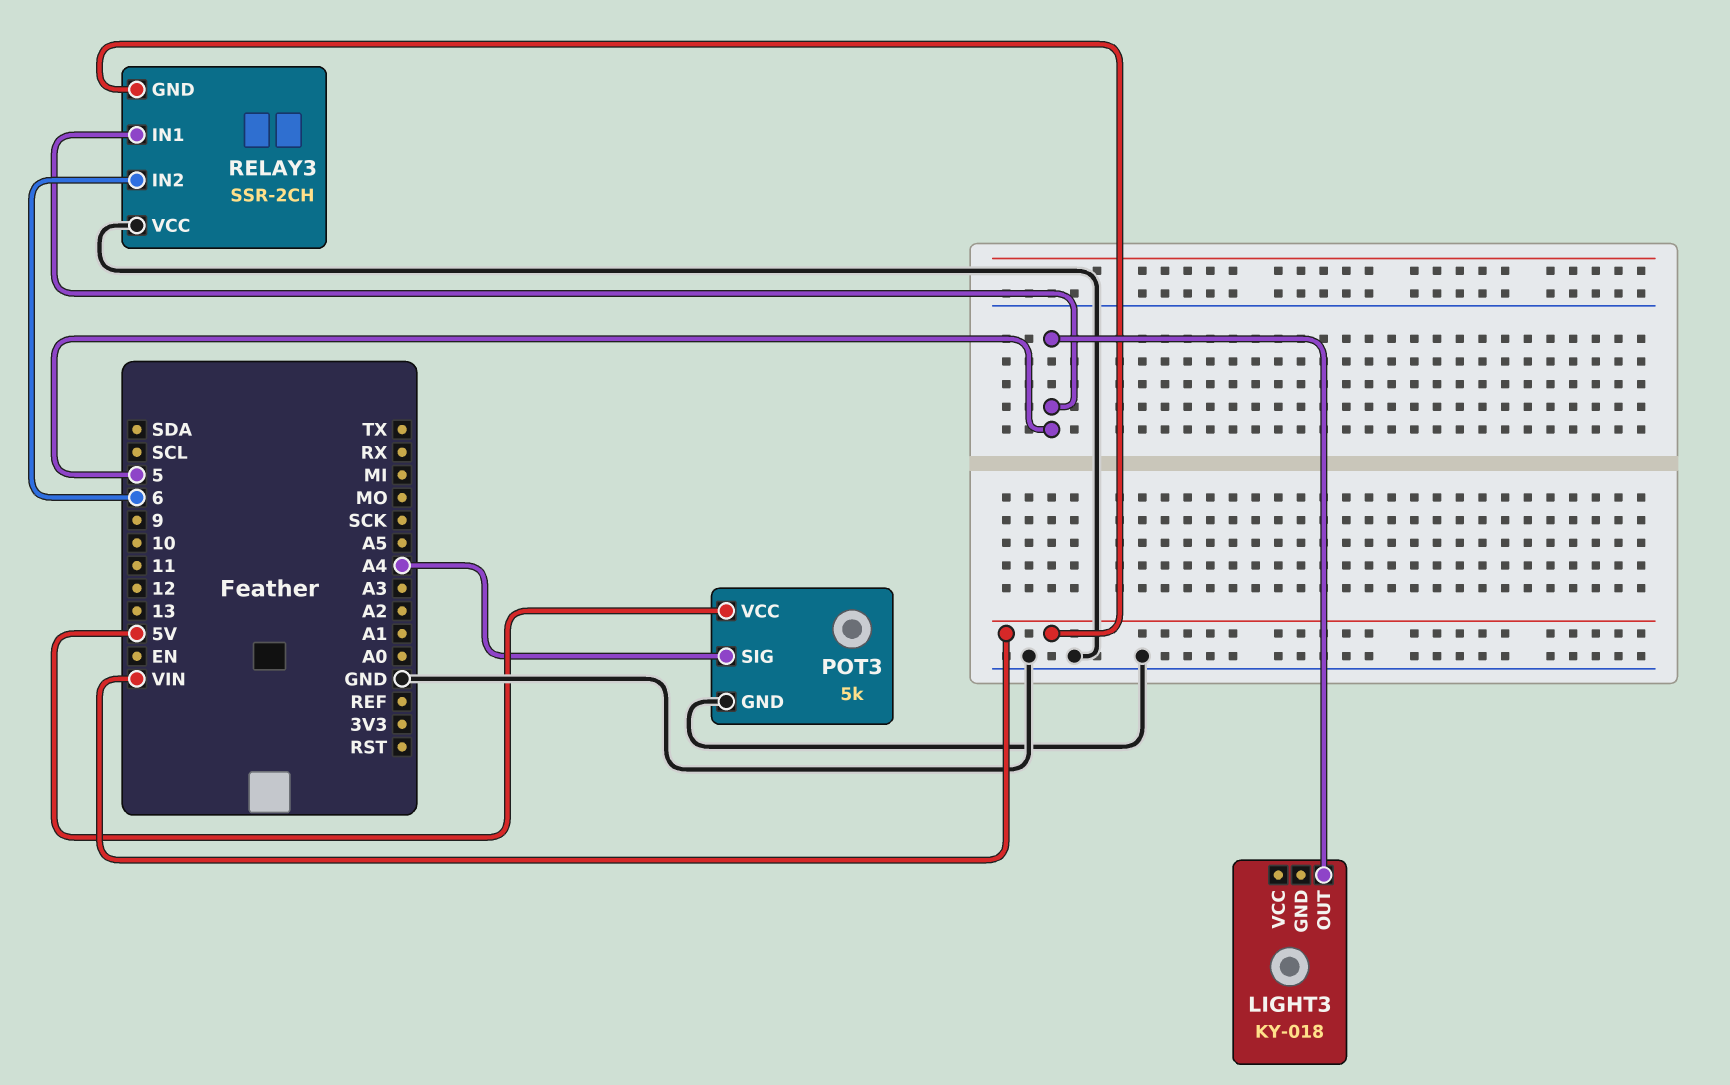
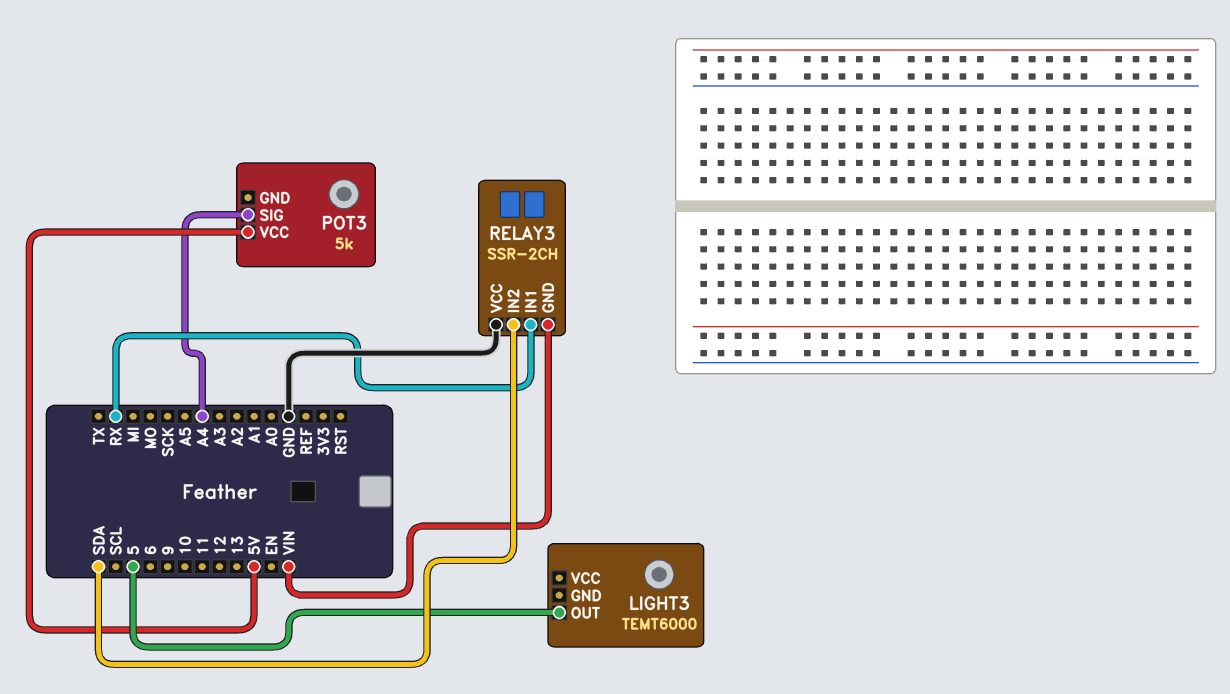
LIGHT3: KY-018 -> TEMT6000
POT3 pin GND: GND -> none
RELAY3 pin IN1: 5 -> RX
RELAY3 pin IN2: 6 -> SDA

